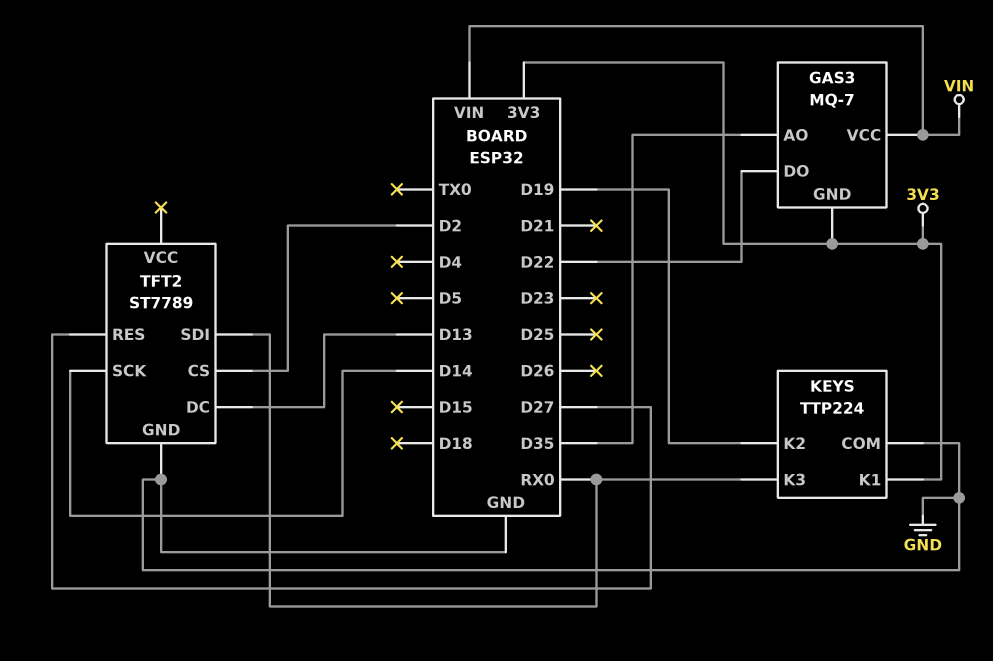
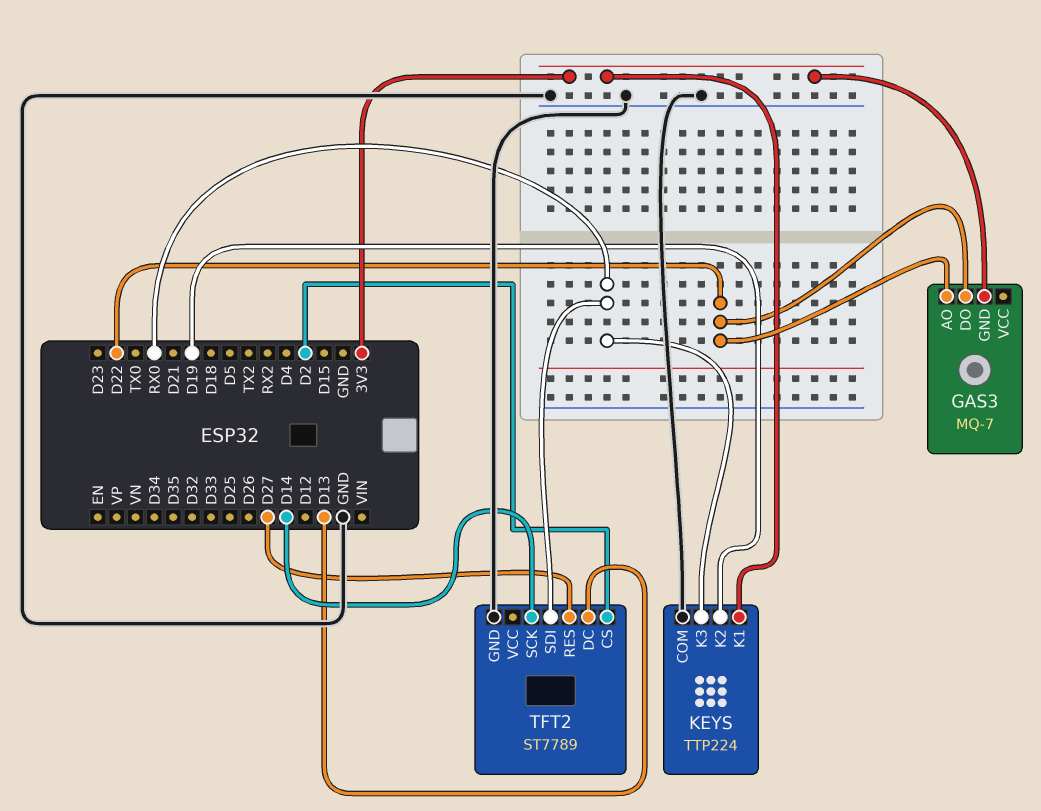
GAS3 pin AO: D35 -> D22
GAS3 pin VCC: VIN -> none

